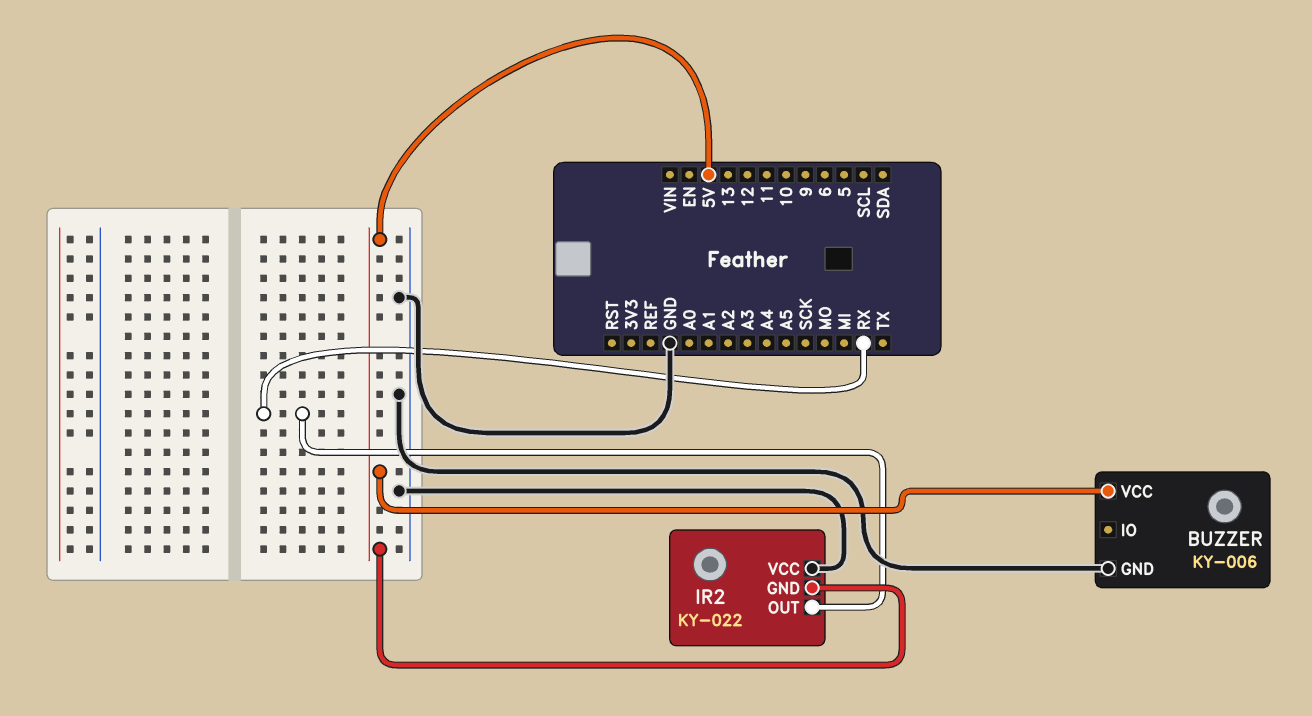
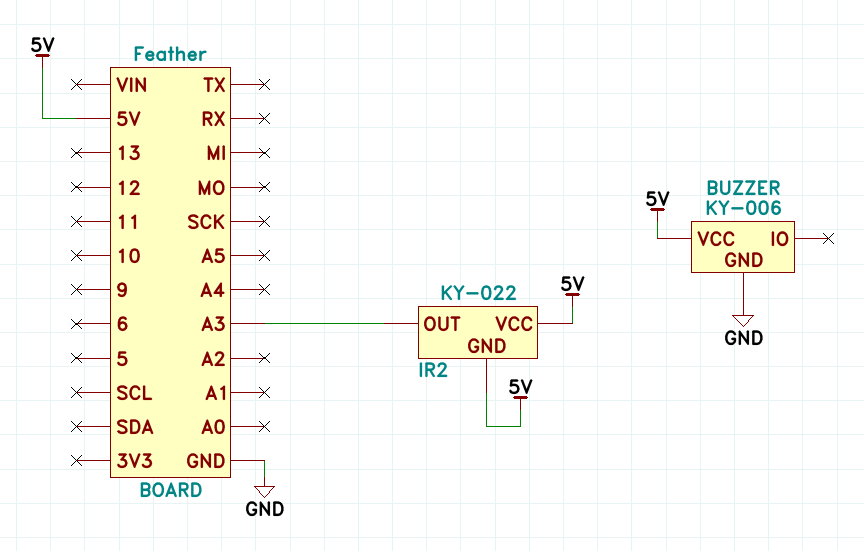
IR2 pin OUT: RX -> A3
IR2 pin VCC: GND -> 5V

